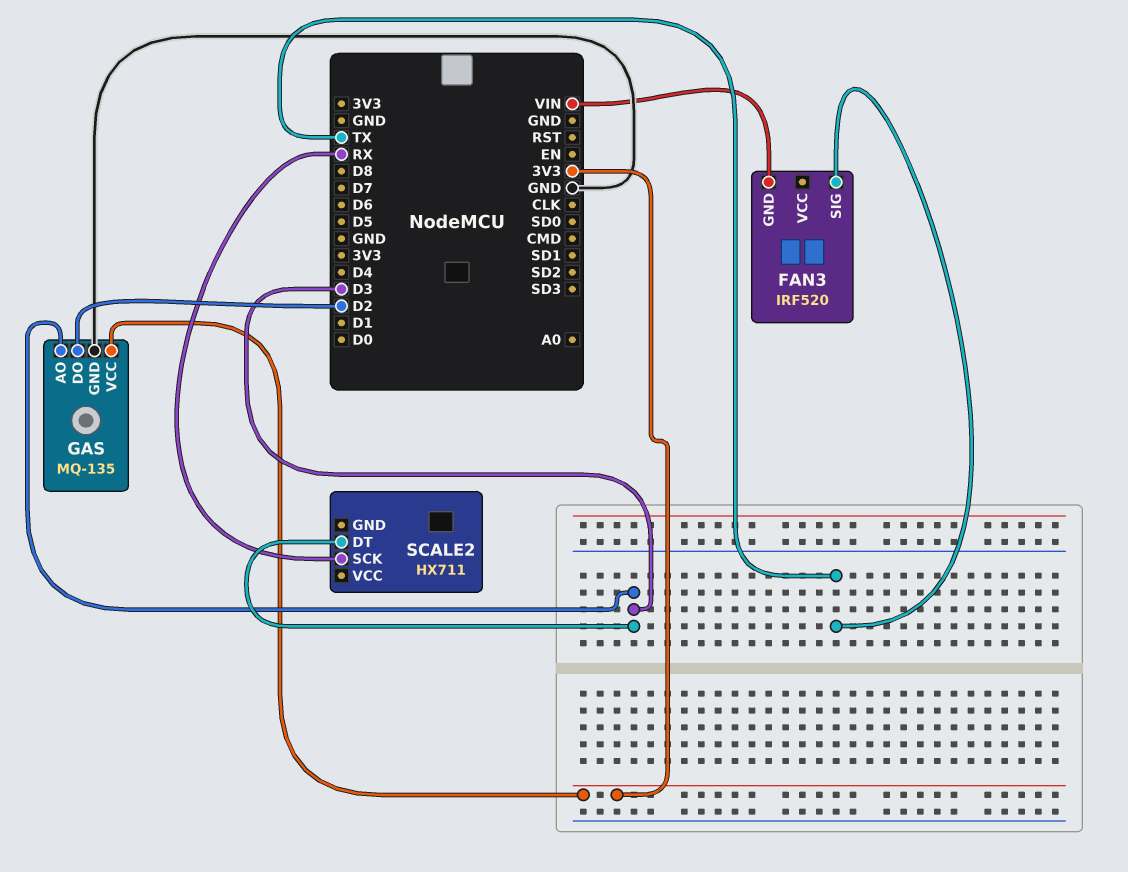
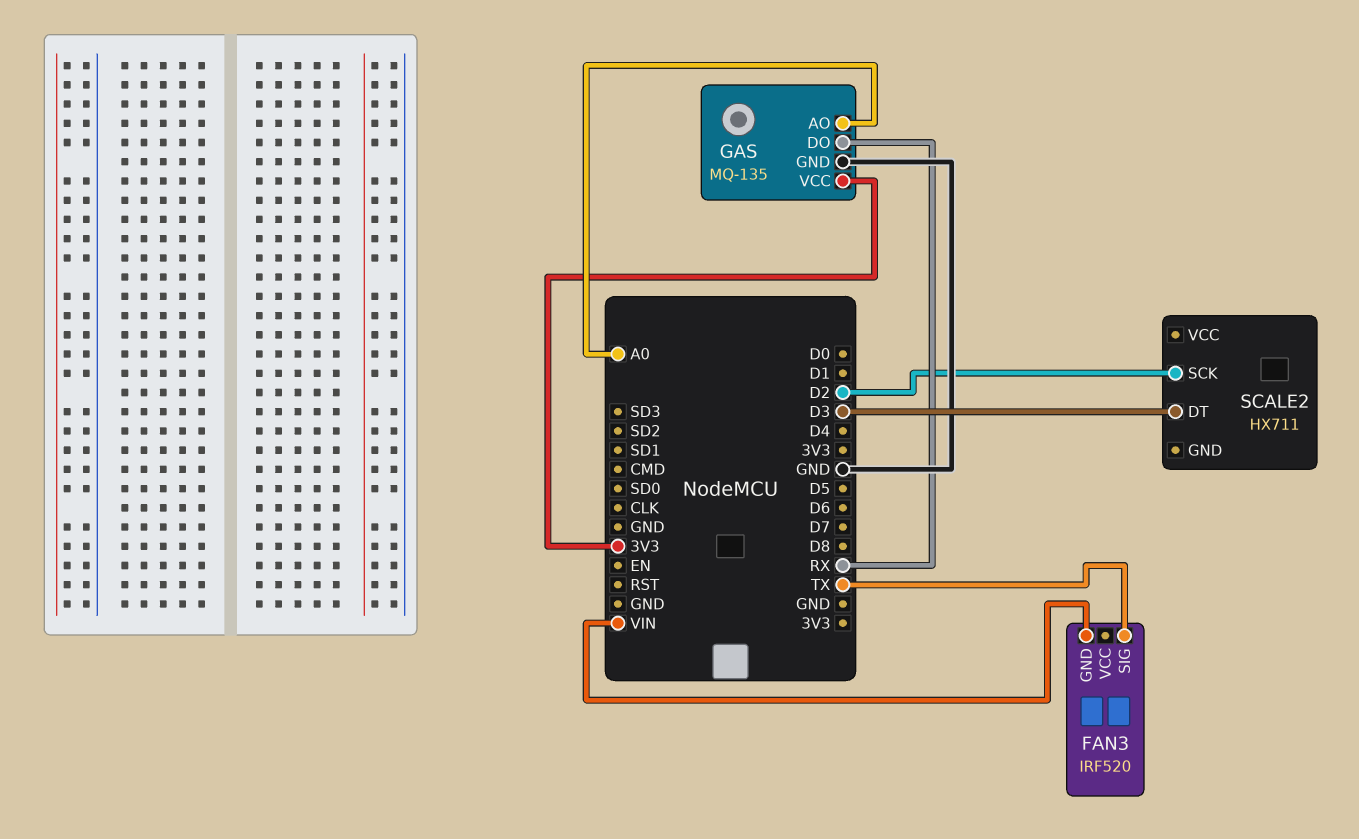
GAS pin AO: D3 -> A0
GAS pin DO: D2 -> RX
SCALE2 pin SCK: RX -> D2

